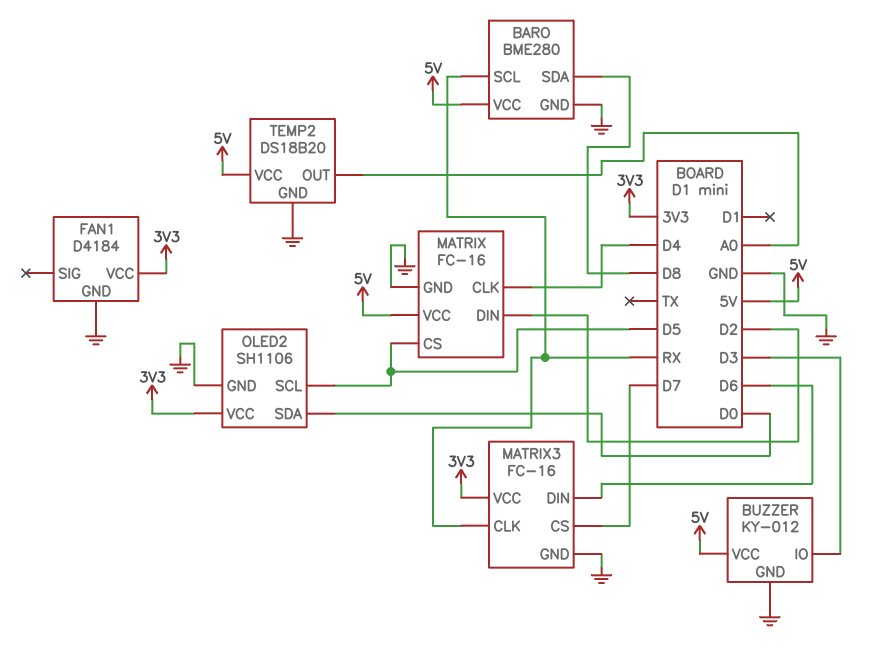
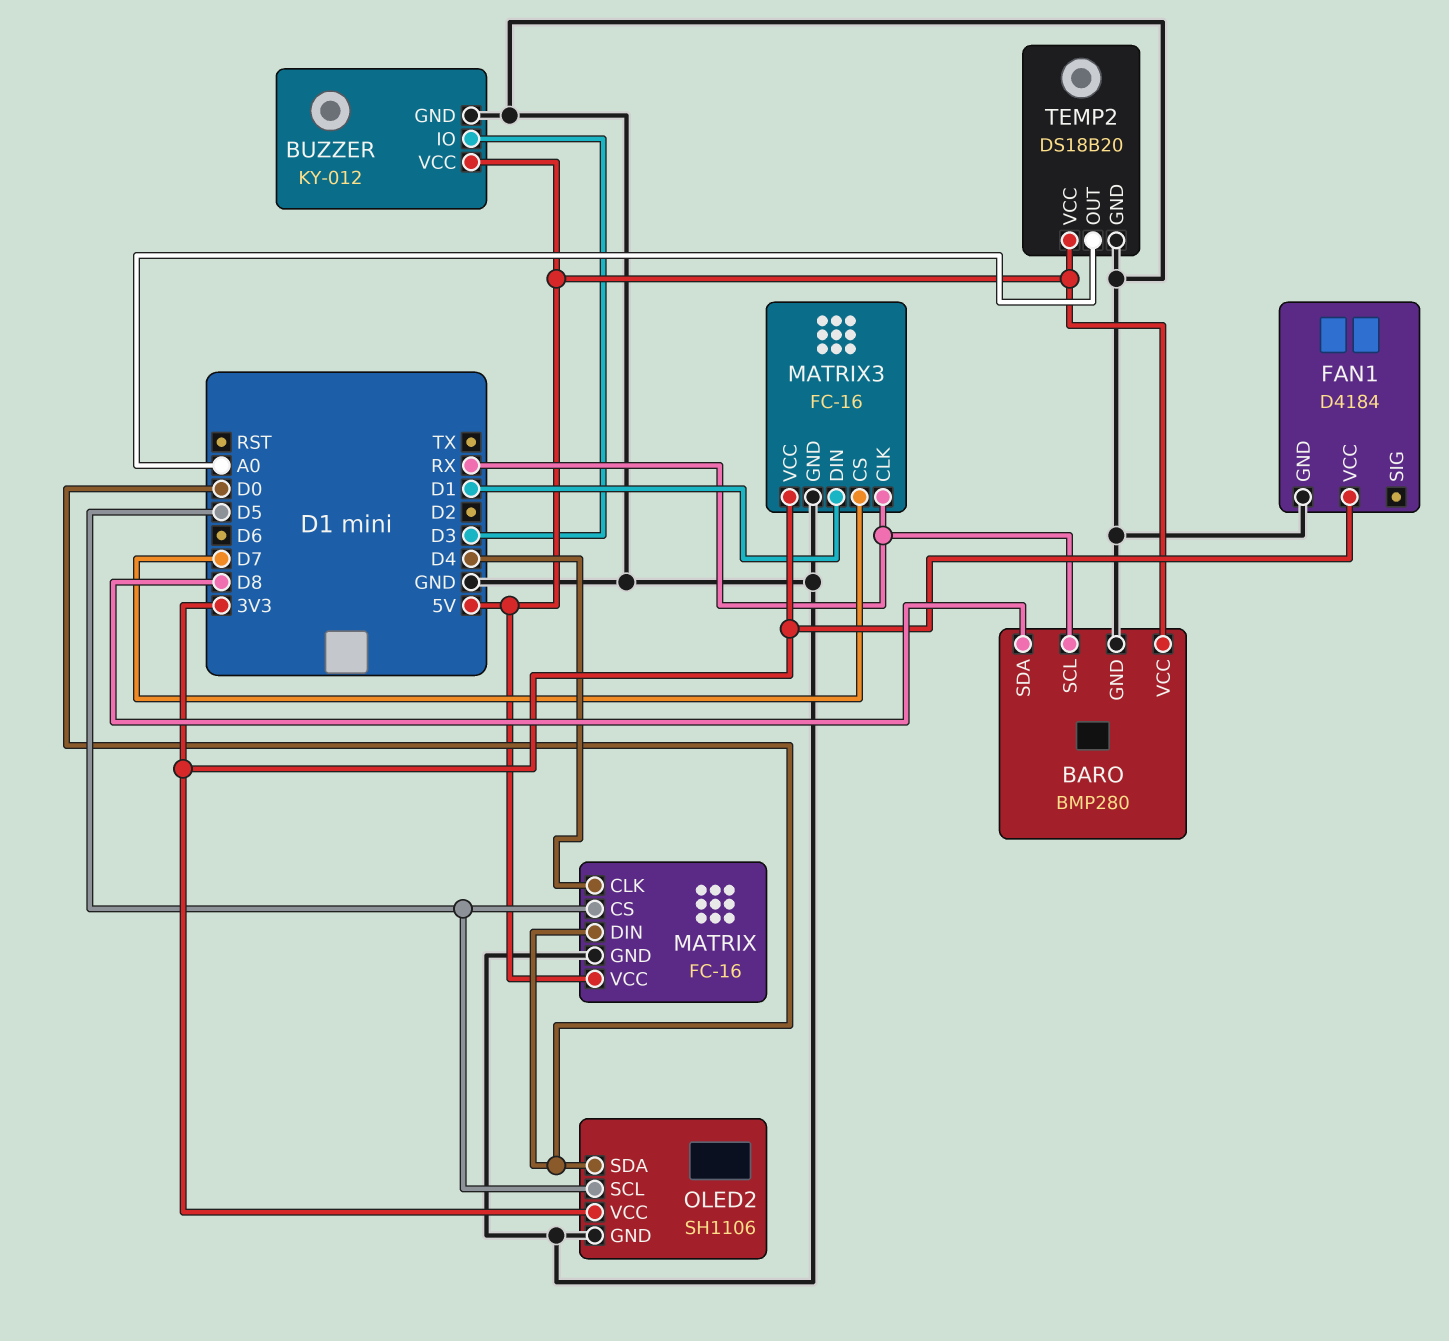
BARO: BME280 -> BMP280
MATRIX pin DIN: D2 -> D0
MATRIX3 pin DIN: D6 -> D1

